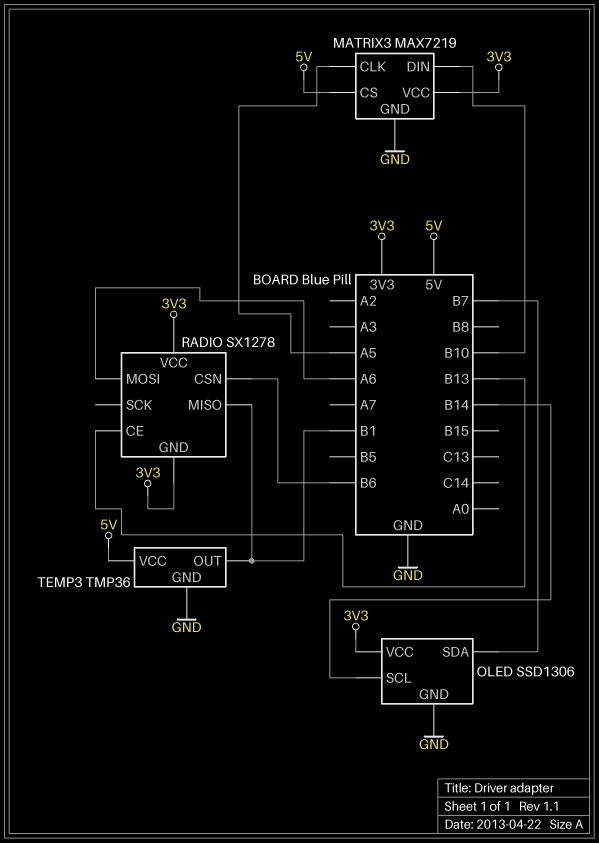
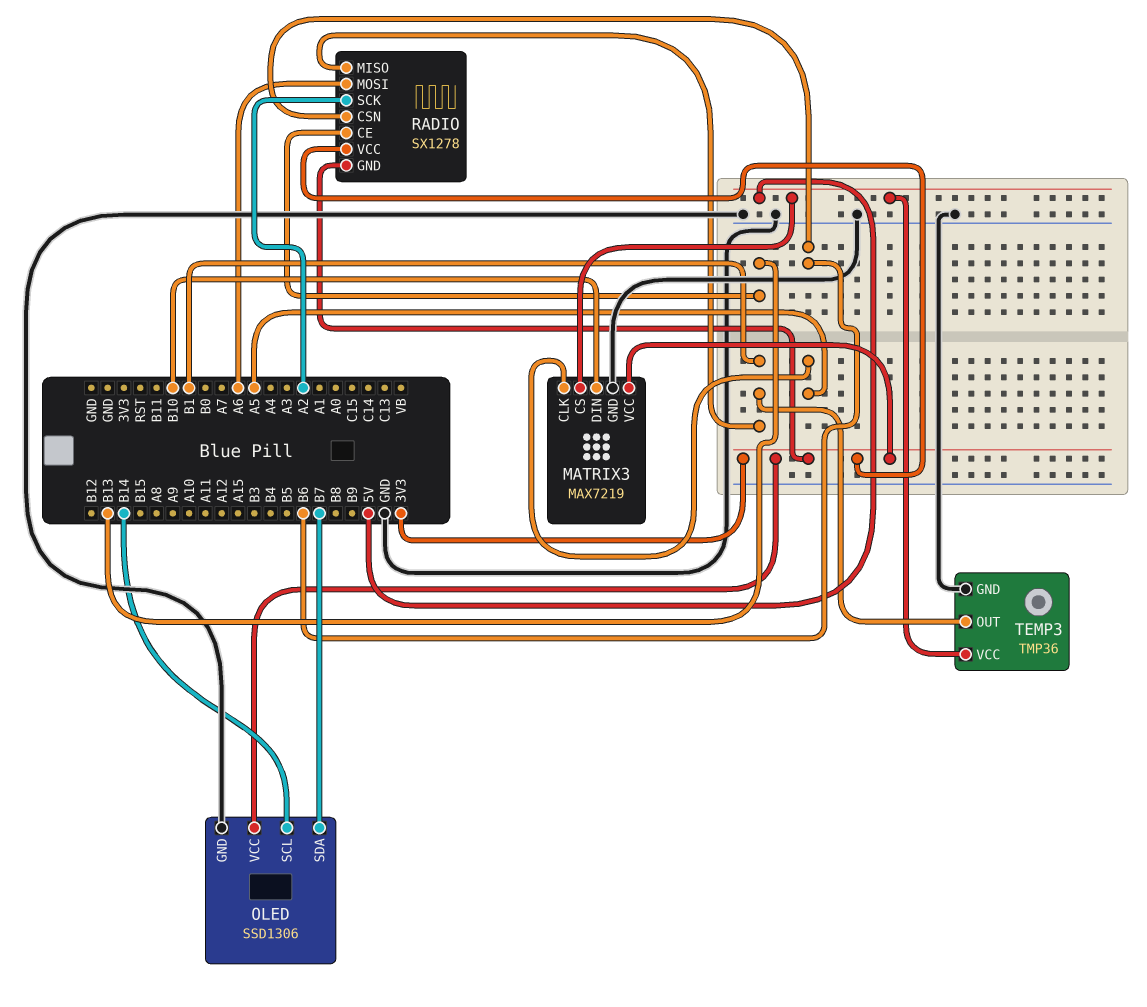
RADIO pin SCK: none -> A2

